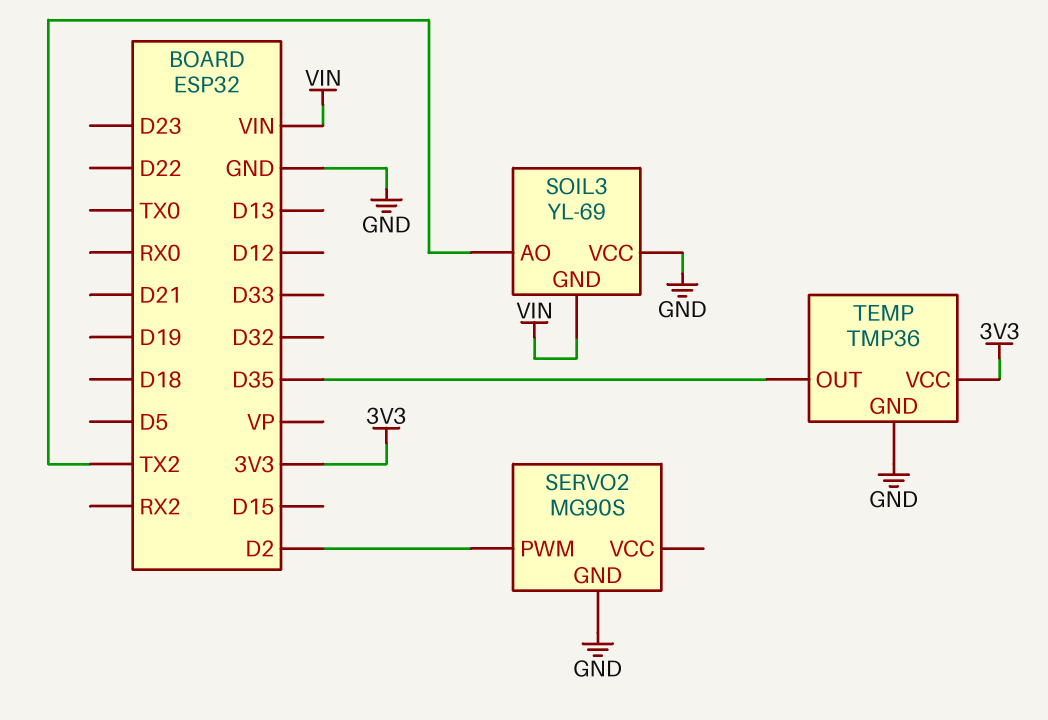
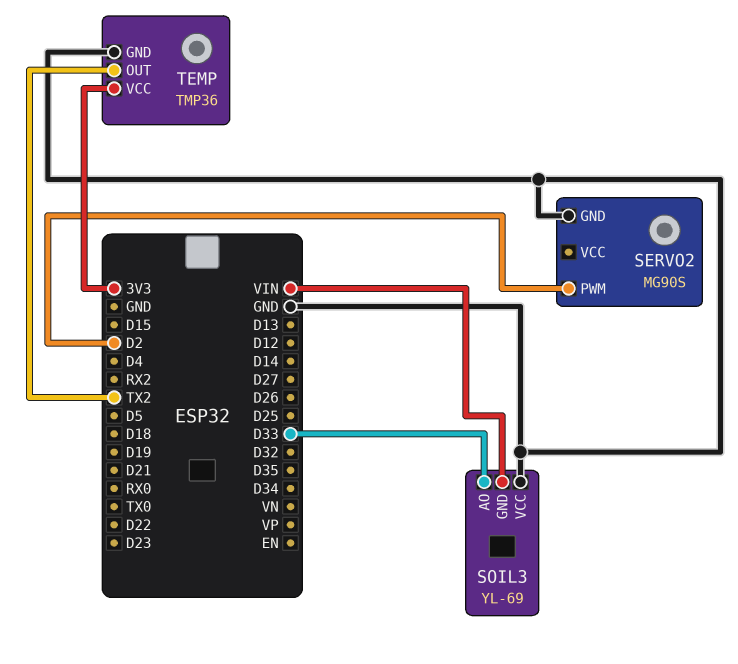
SOIL3 pin AO: TX2 -> D33
TEMP pin OUT: D35 -> TX2

